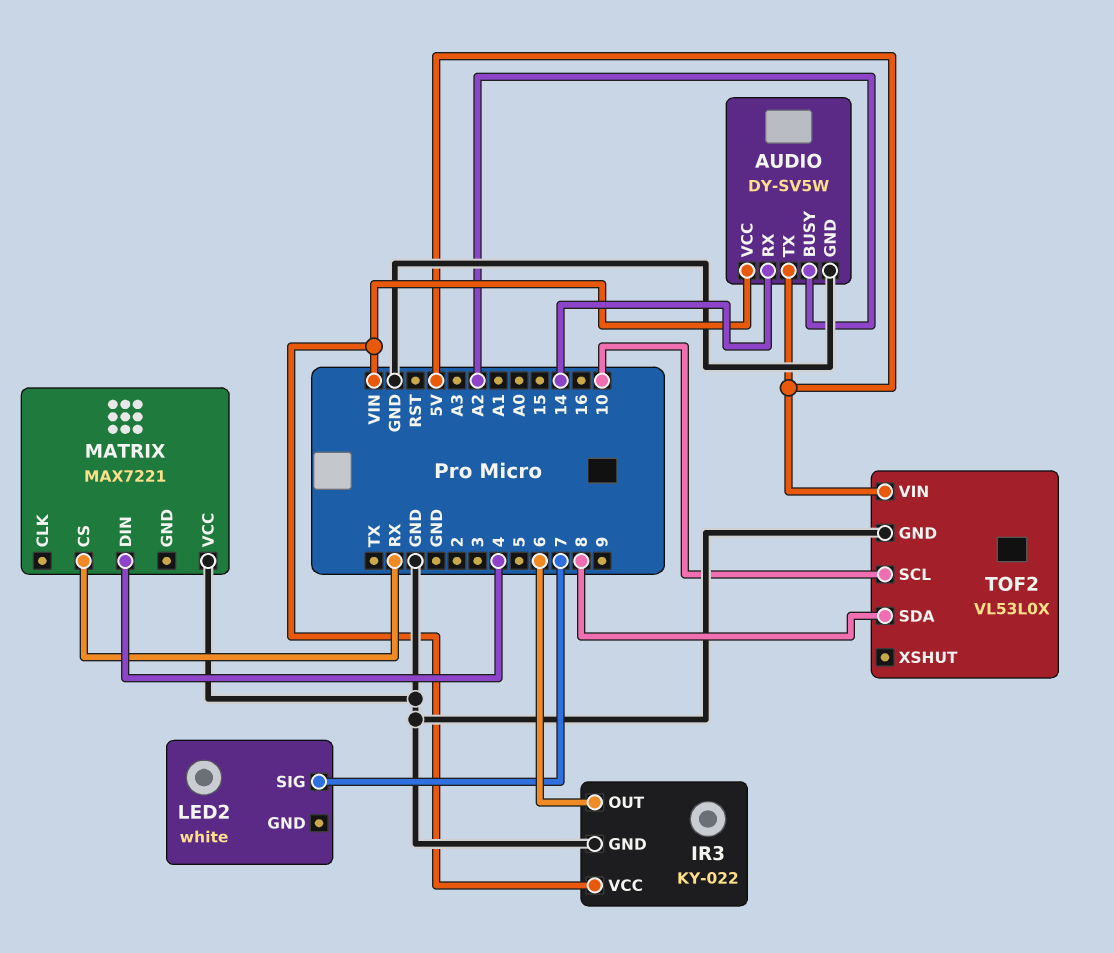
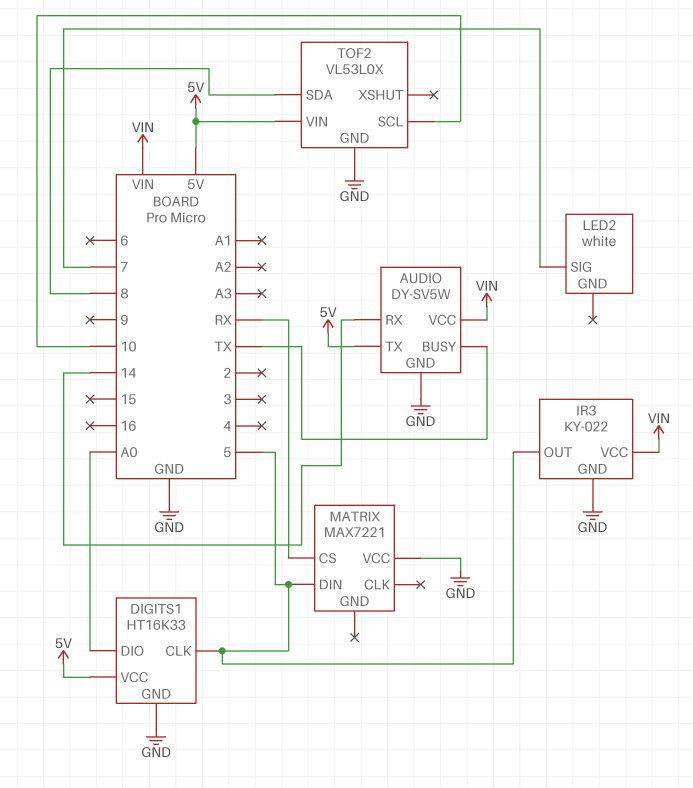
AUDIO pin BUSY: A2 -> TX
DIGITS1: none -> HT16K33
DIGITS1 pin CLK: none -> 5
DIGITS1 pin DIO: none -> A0
DIGITS1 pin GND: none -> GND
DIGITS1 pin VCC: none -> 5V
IR3 pin OUT: 6 -> 5
MATRIX pin DIN: 4 -> 5

